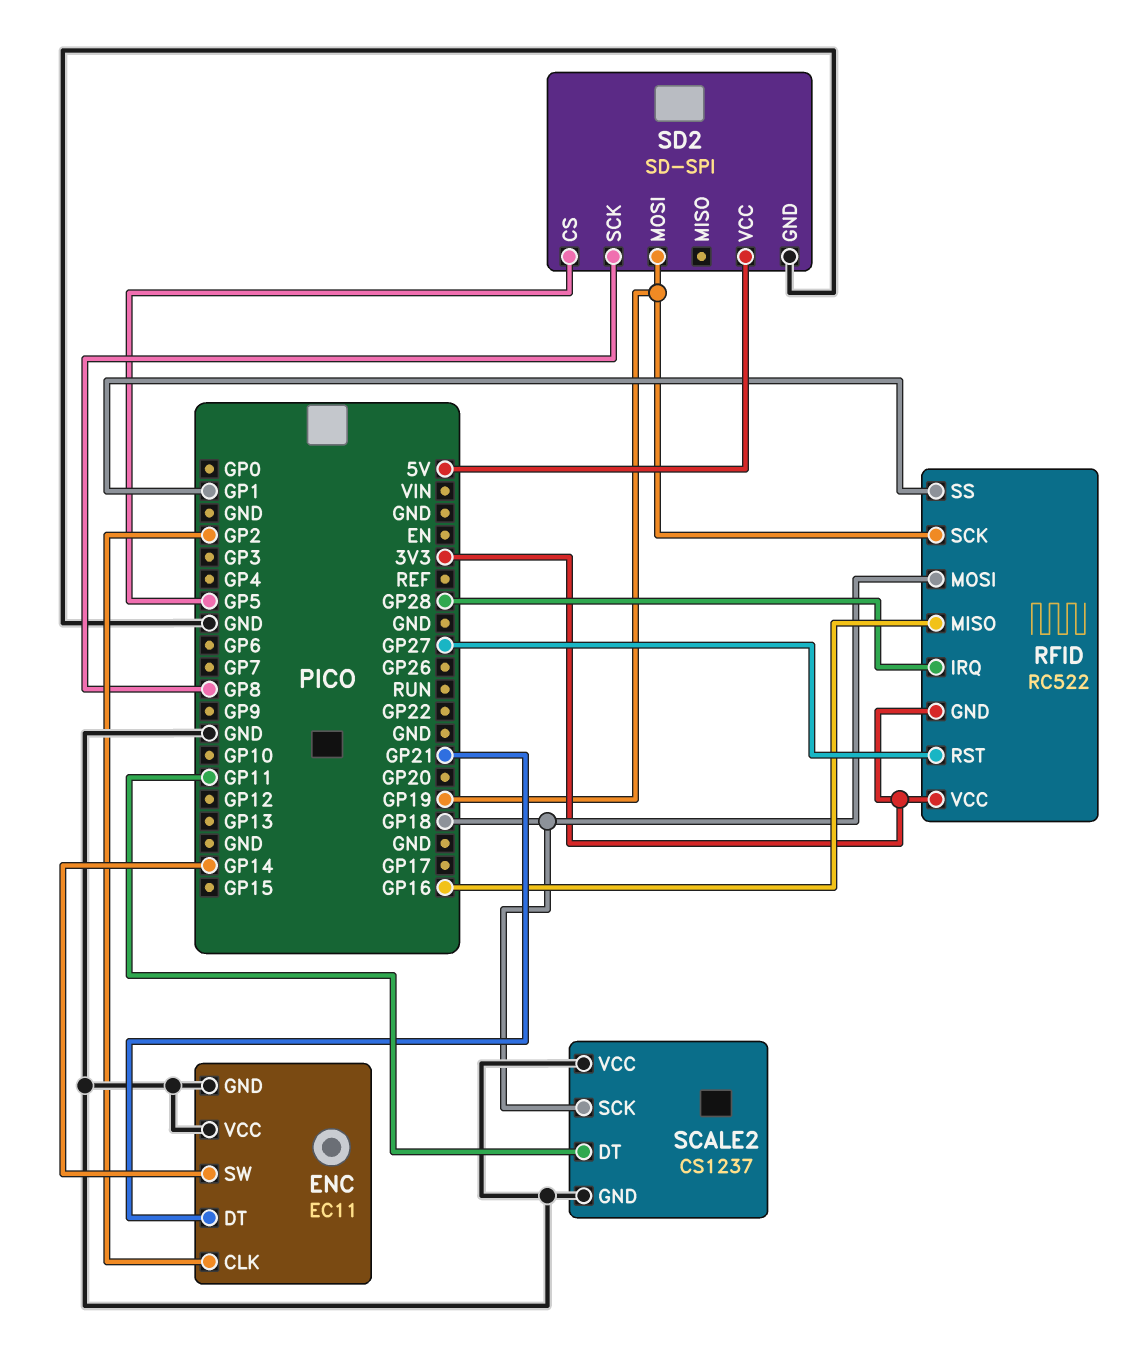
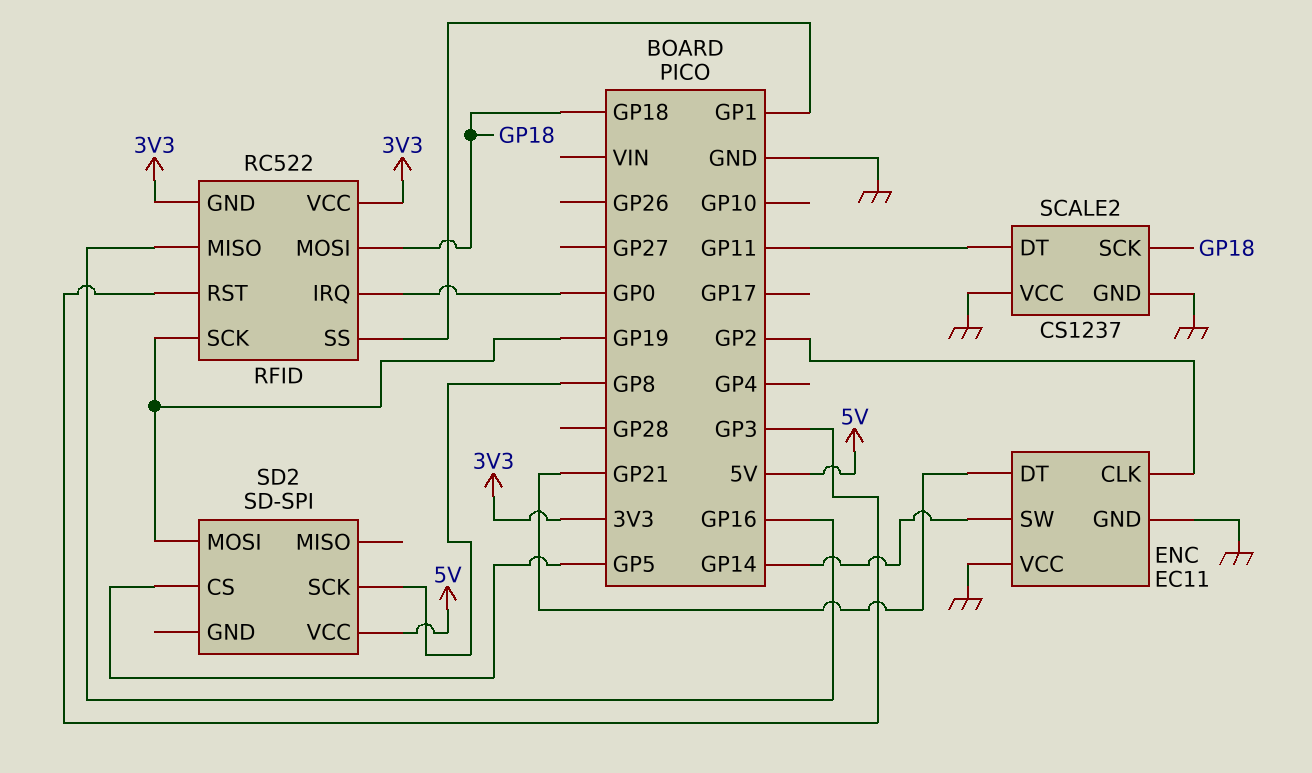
RFID pin IRQ: GP28 -> GP0
RFID pin RST: GP27 -> GP3
SD2 pin GND: GND -> none

